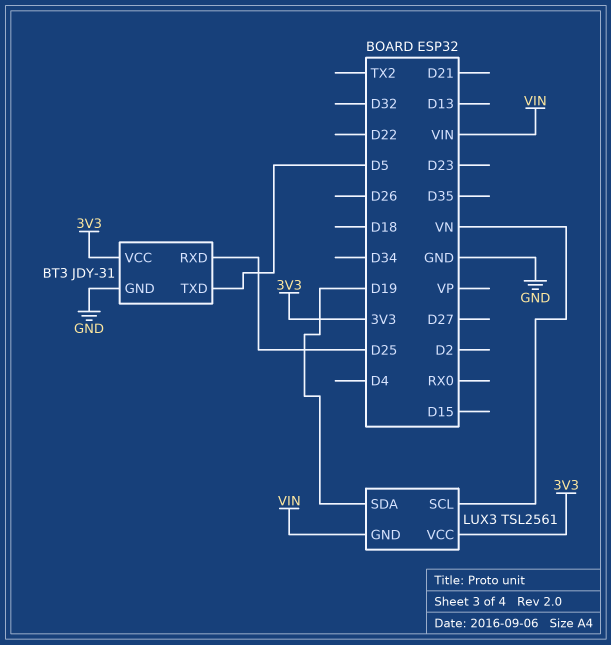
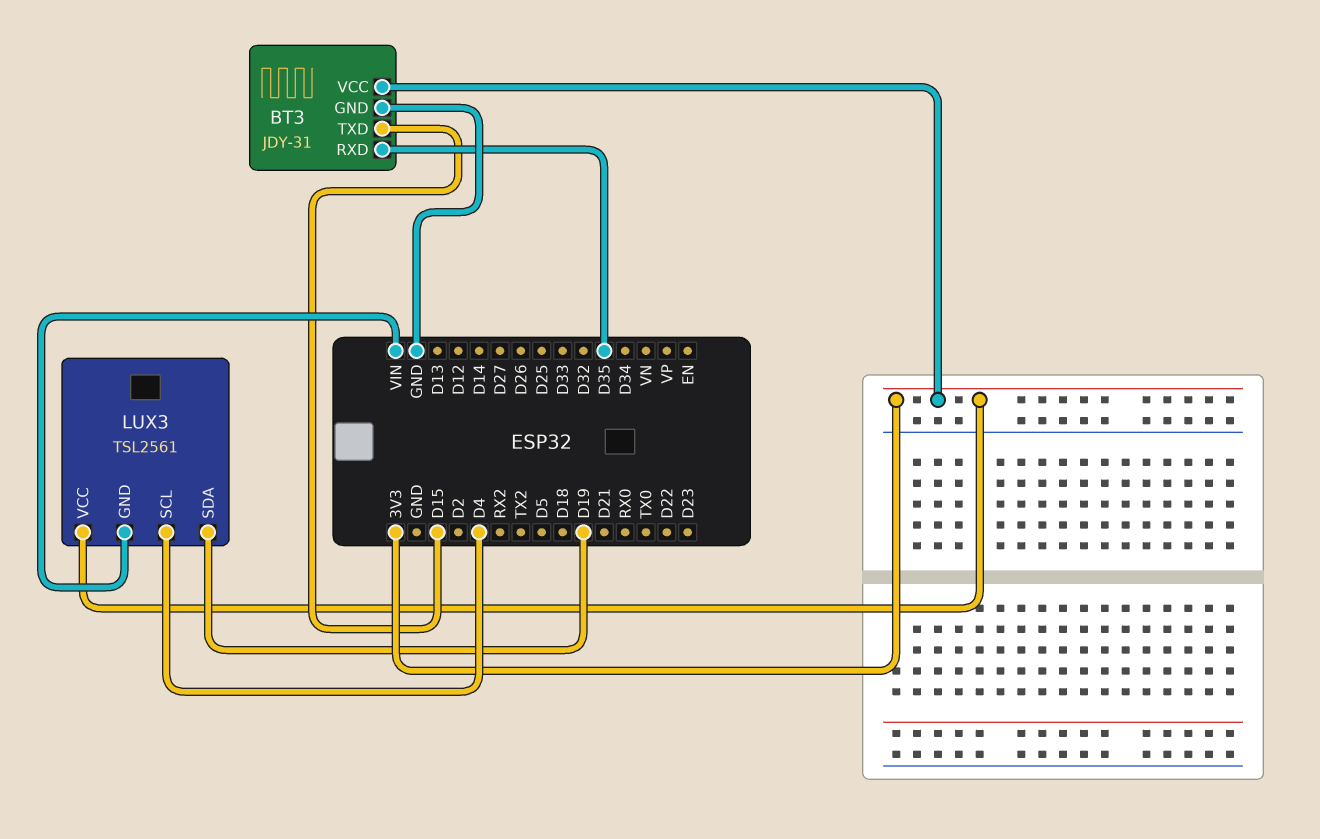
BT3 pin RXD: D25 -> D35
BT3 pin TXD: D5 -> D15
LUX3 pin SCL: VN -> D4

